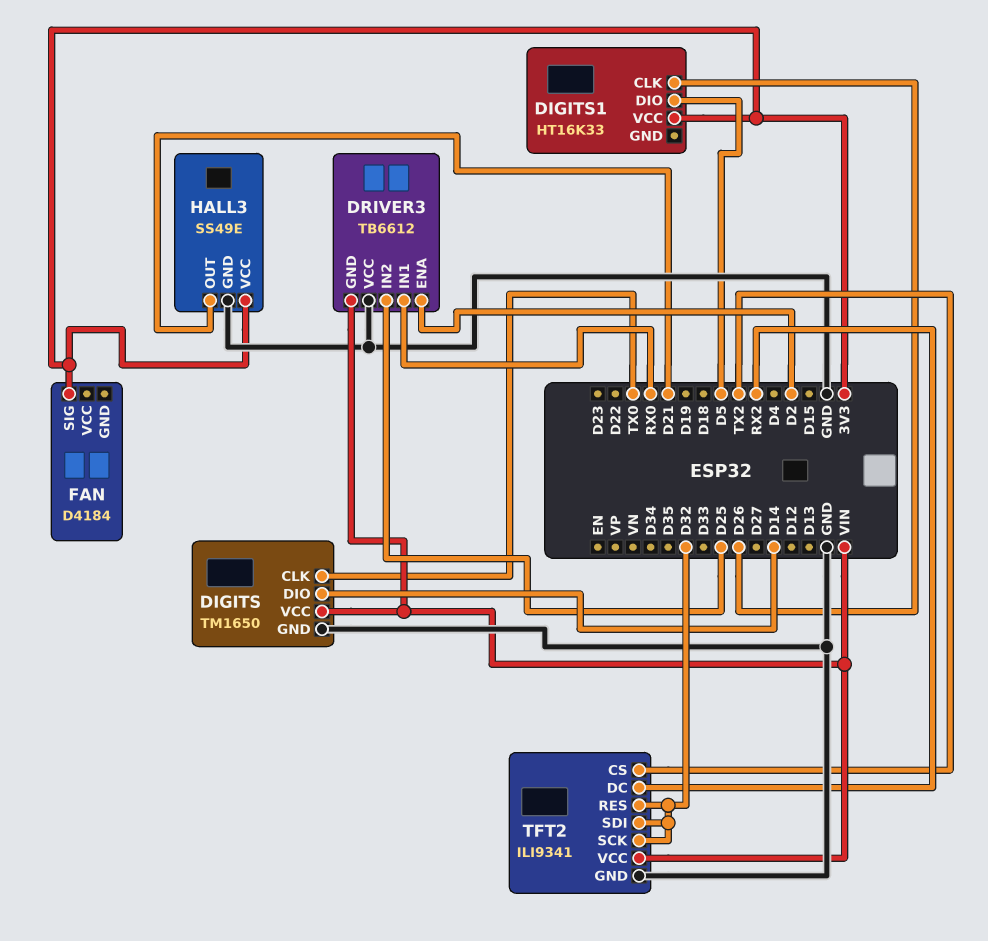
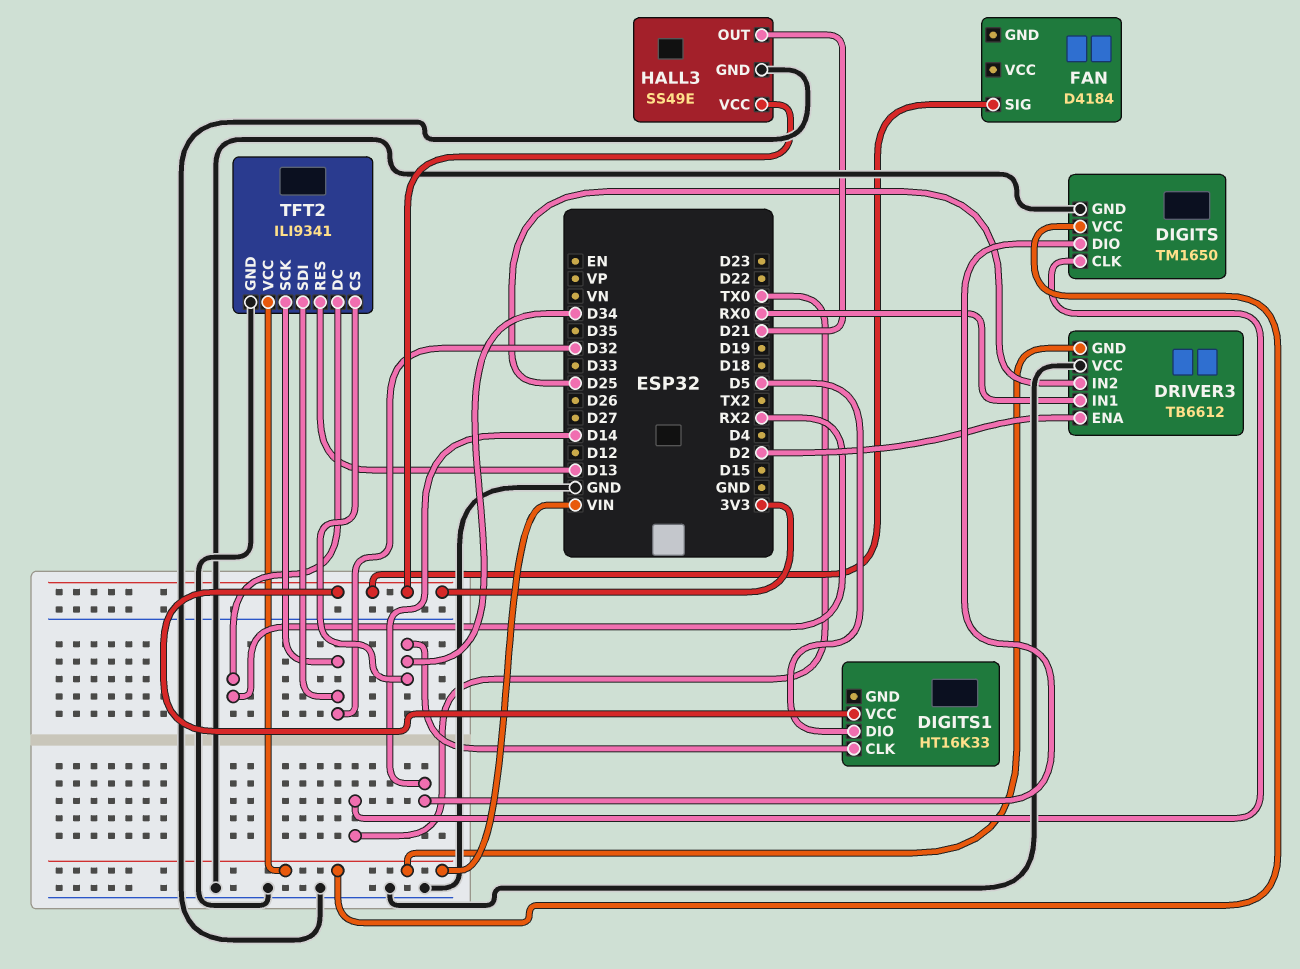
DIGITS1 pin CLK: D26 -> D34
TFT2 pin CS: TX2 -> D34
TFT2 pin RES: D32 -> D13

